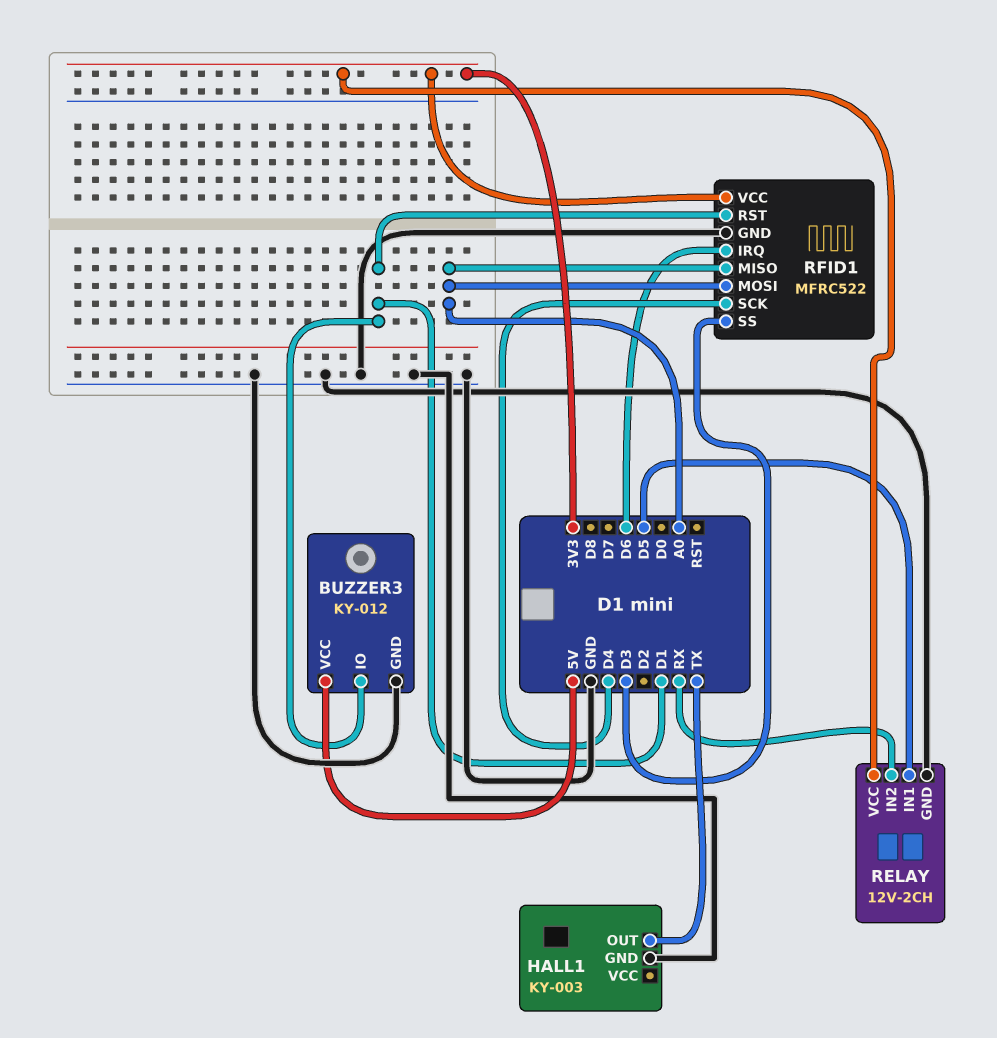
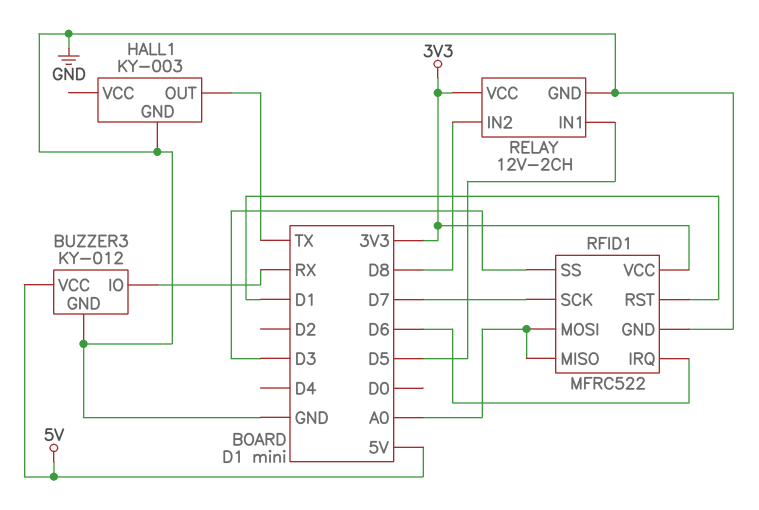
BUZZER3 pin IO: D1 -> RX
RELAY pin IN2: RX -> D8
RFID1 pin SCK: D4 -> D7

